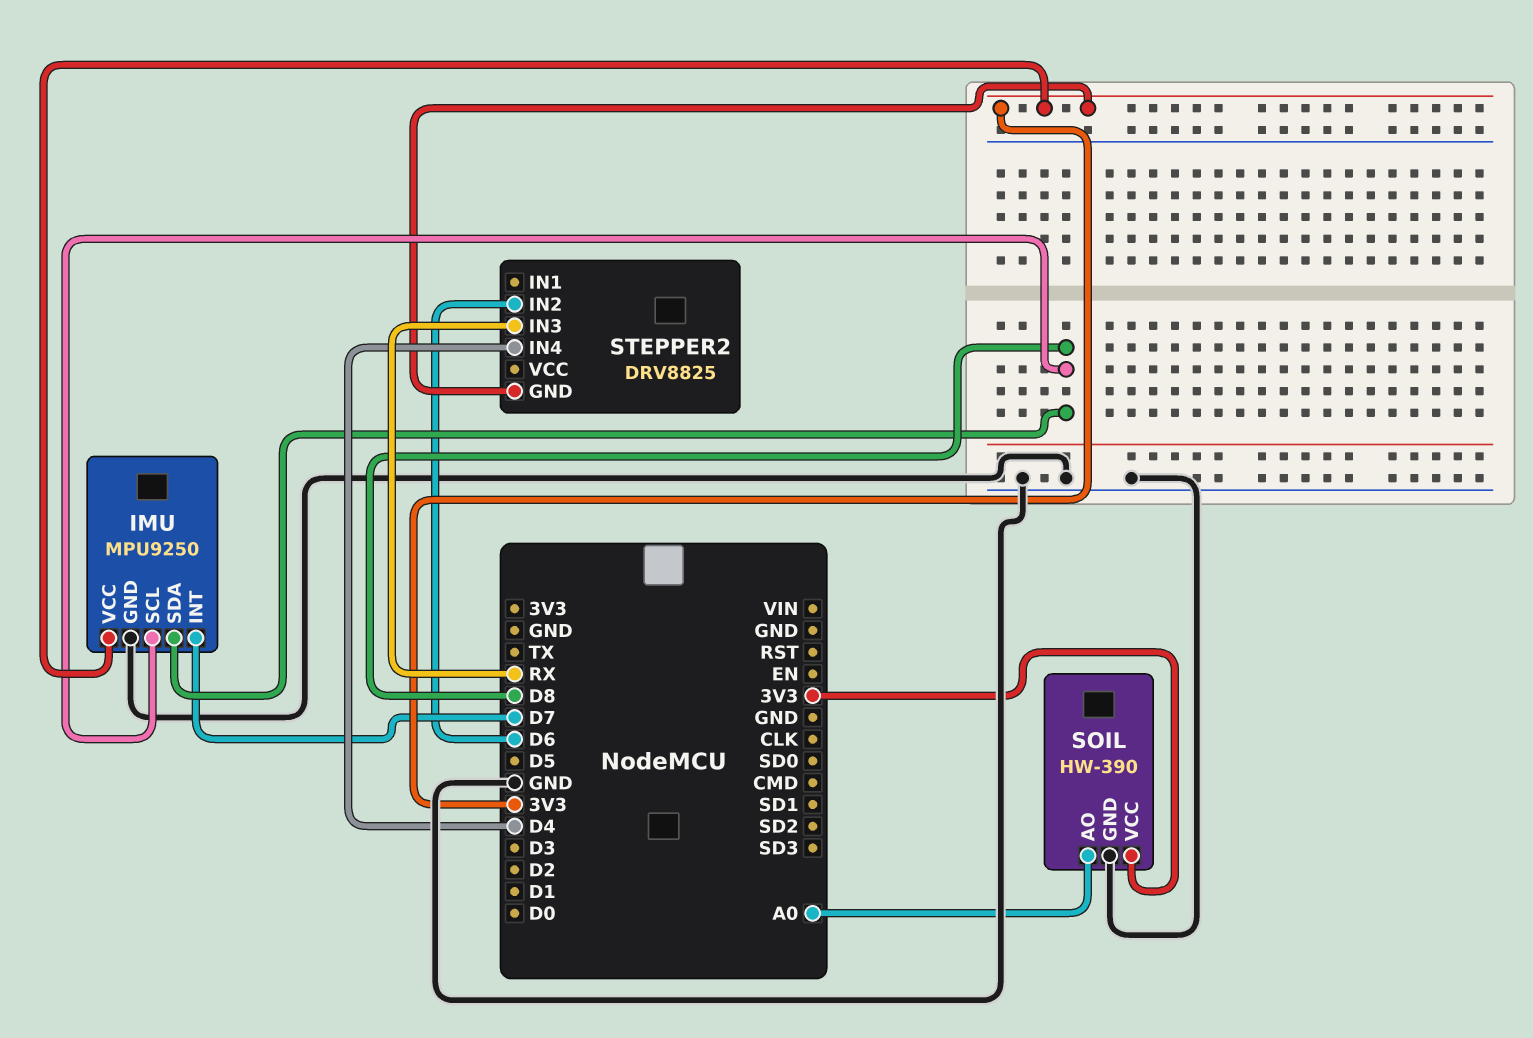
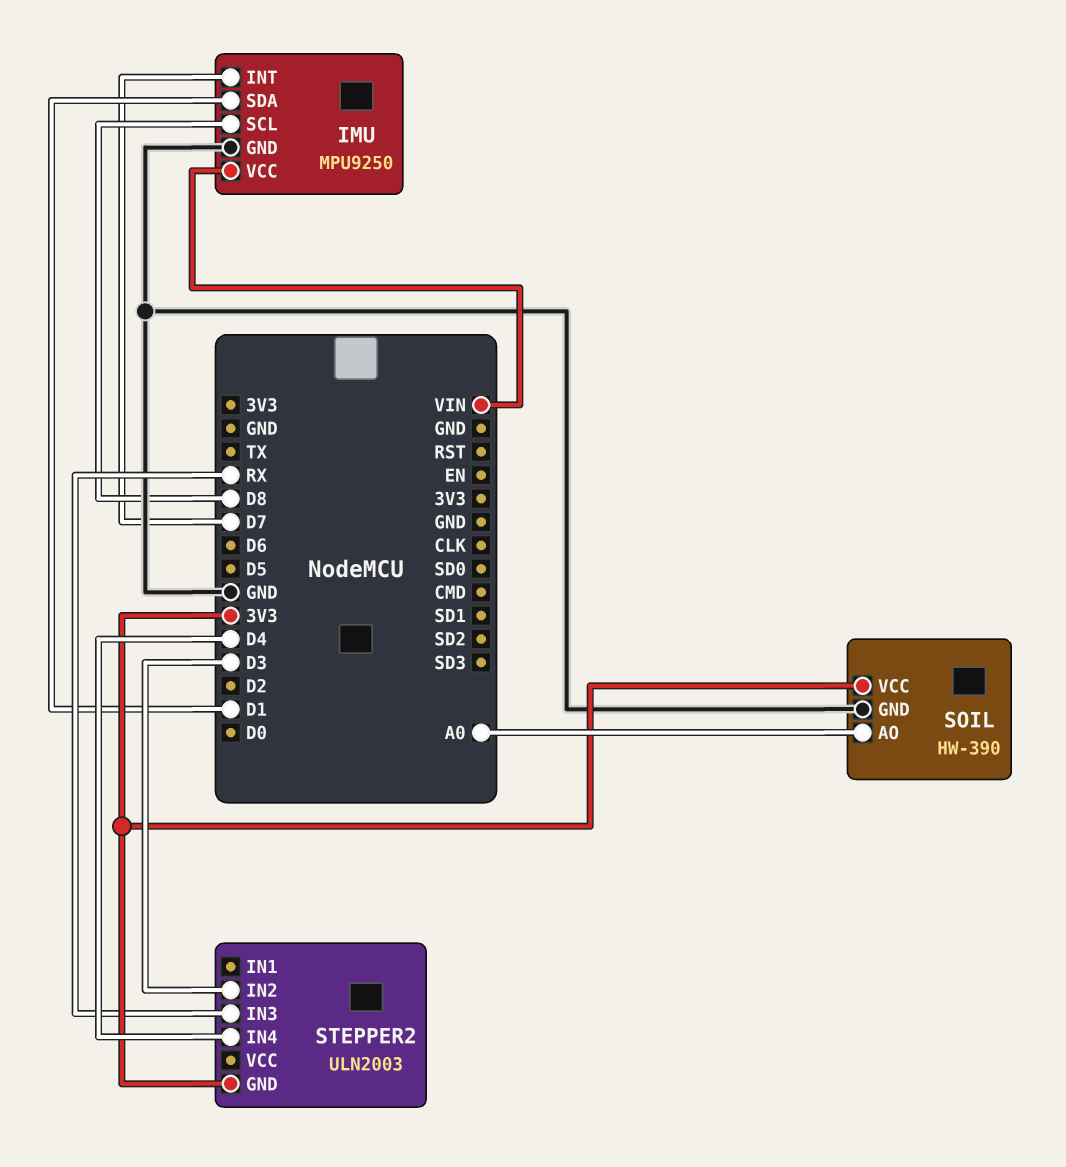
IMU pin SDA: D8 -> D1
IMU pin VCC: 3V3 -> VIN
STEPPER2: DRV8825 -> ULN2003
STEPPER2 pin IN2: D6 -> D3

